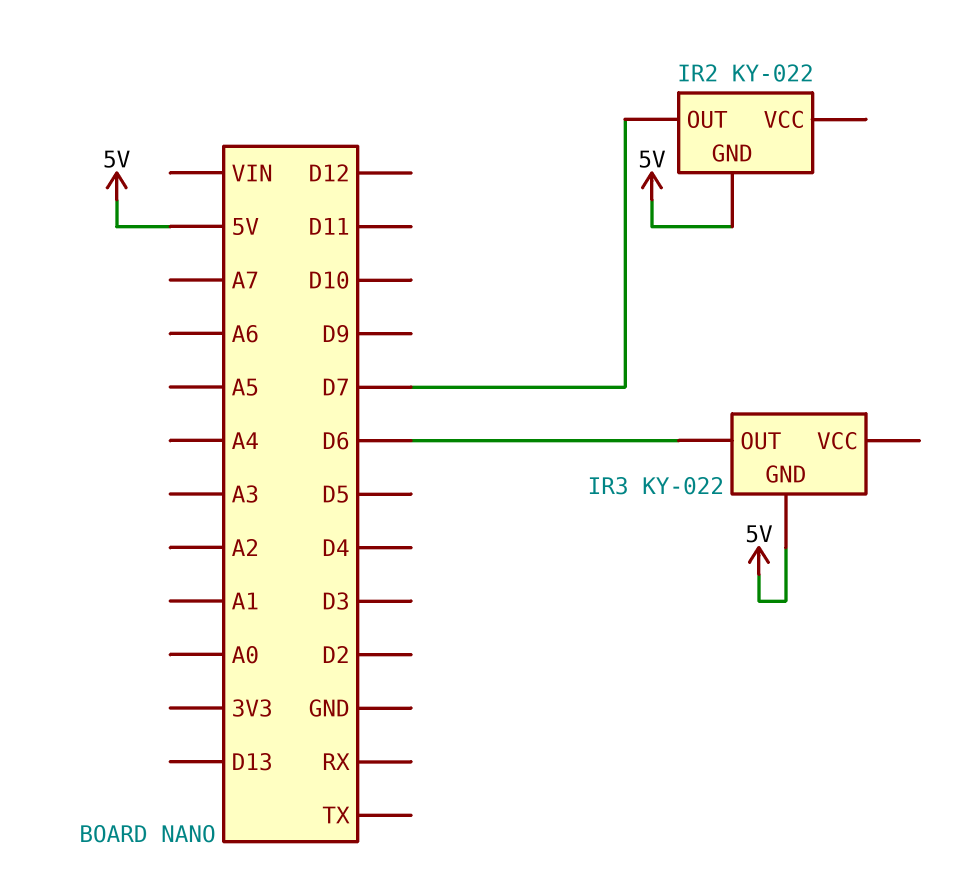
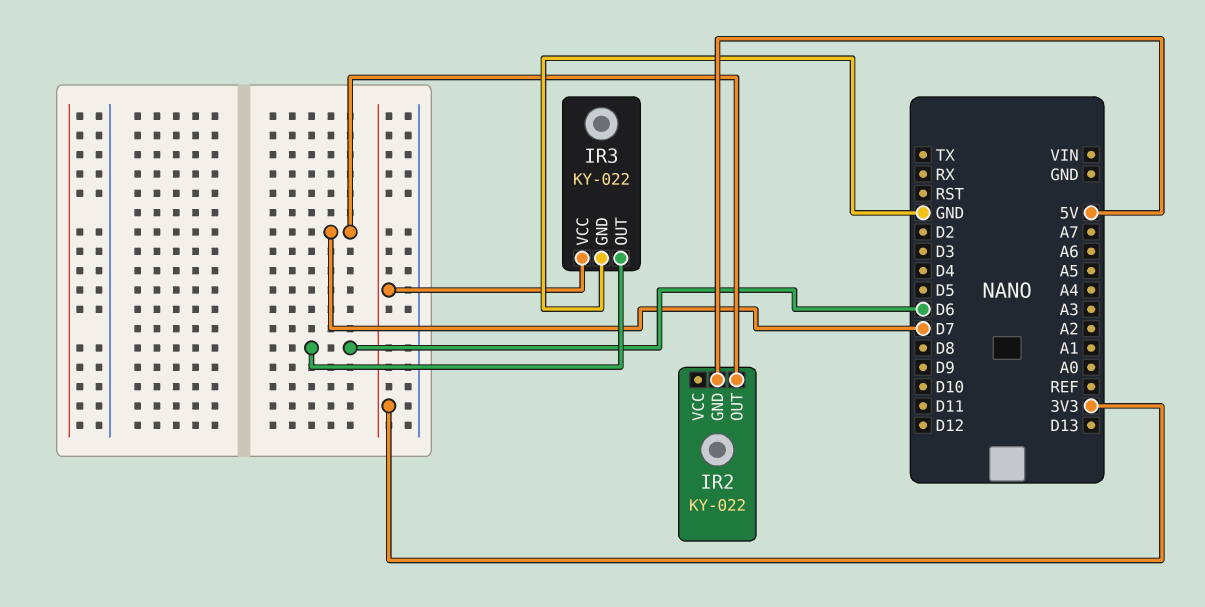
IR3 pin GND: 5V -> GND
IR3 pin VCC: none -> 3V3

